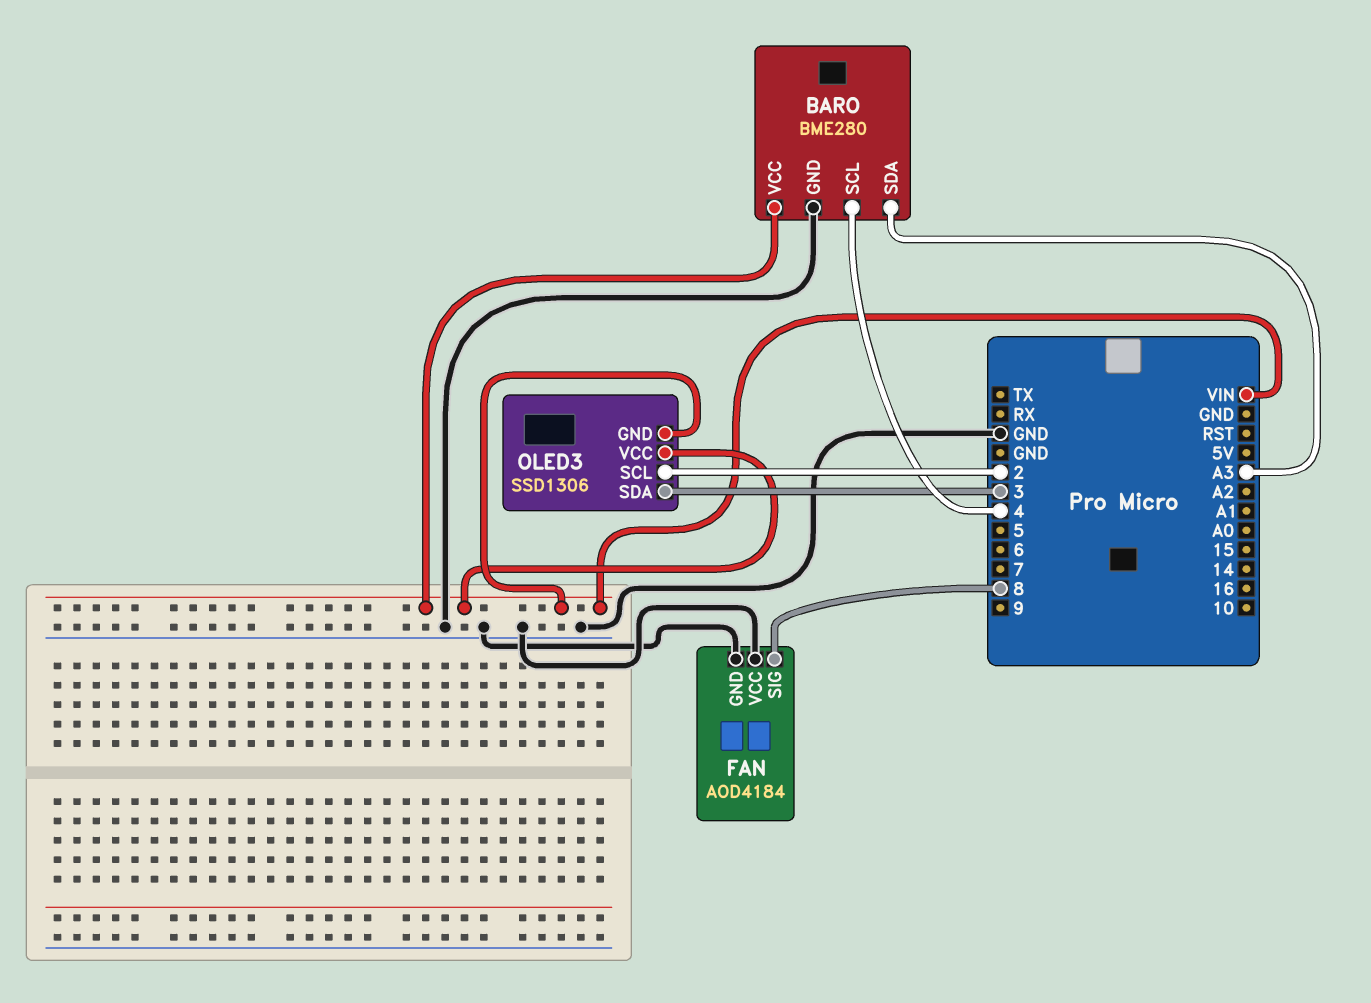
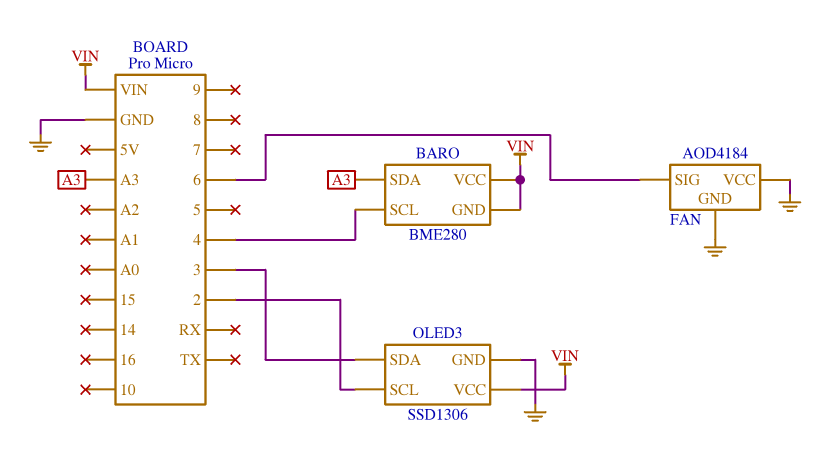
BARO pin GND: GND -> VIN
FAN pin SIG: 8 -> 6
OLED3 pin GND: VIN -> GND

